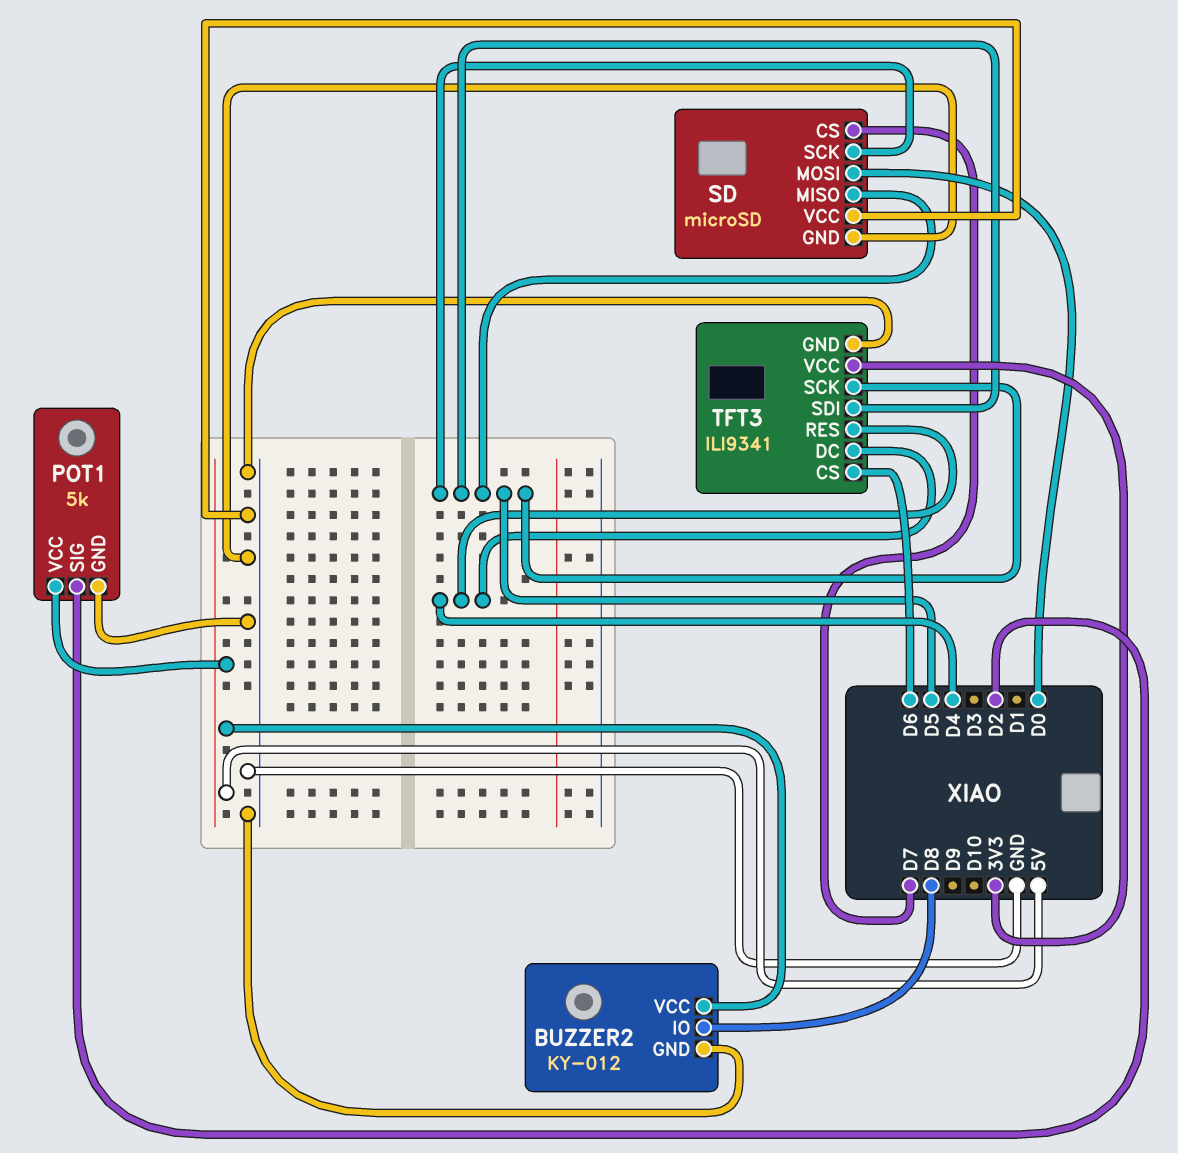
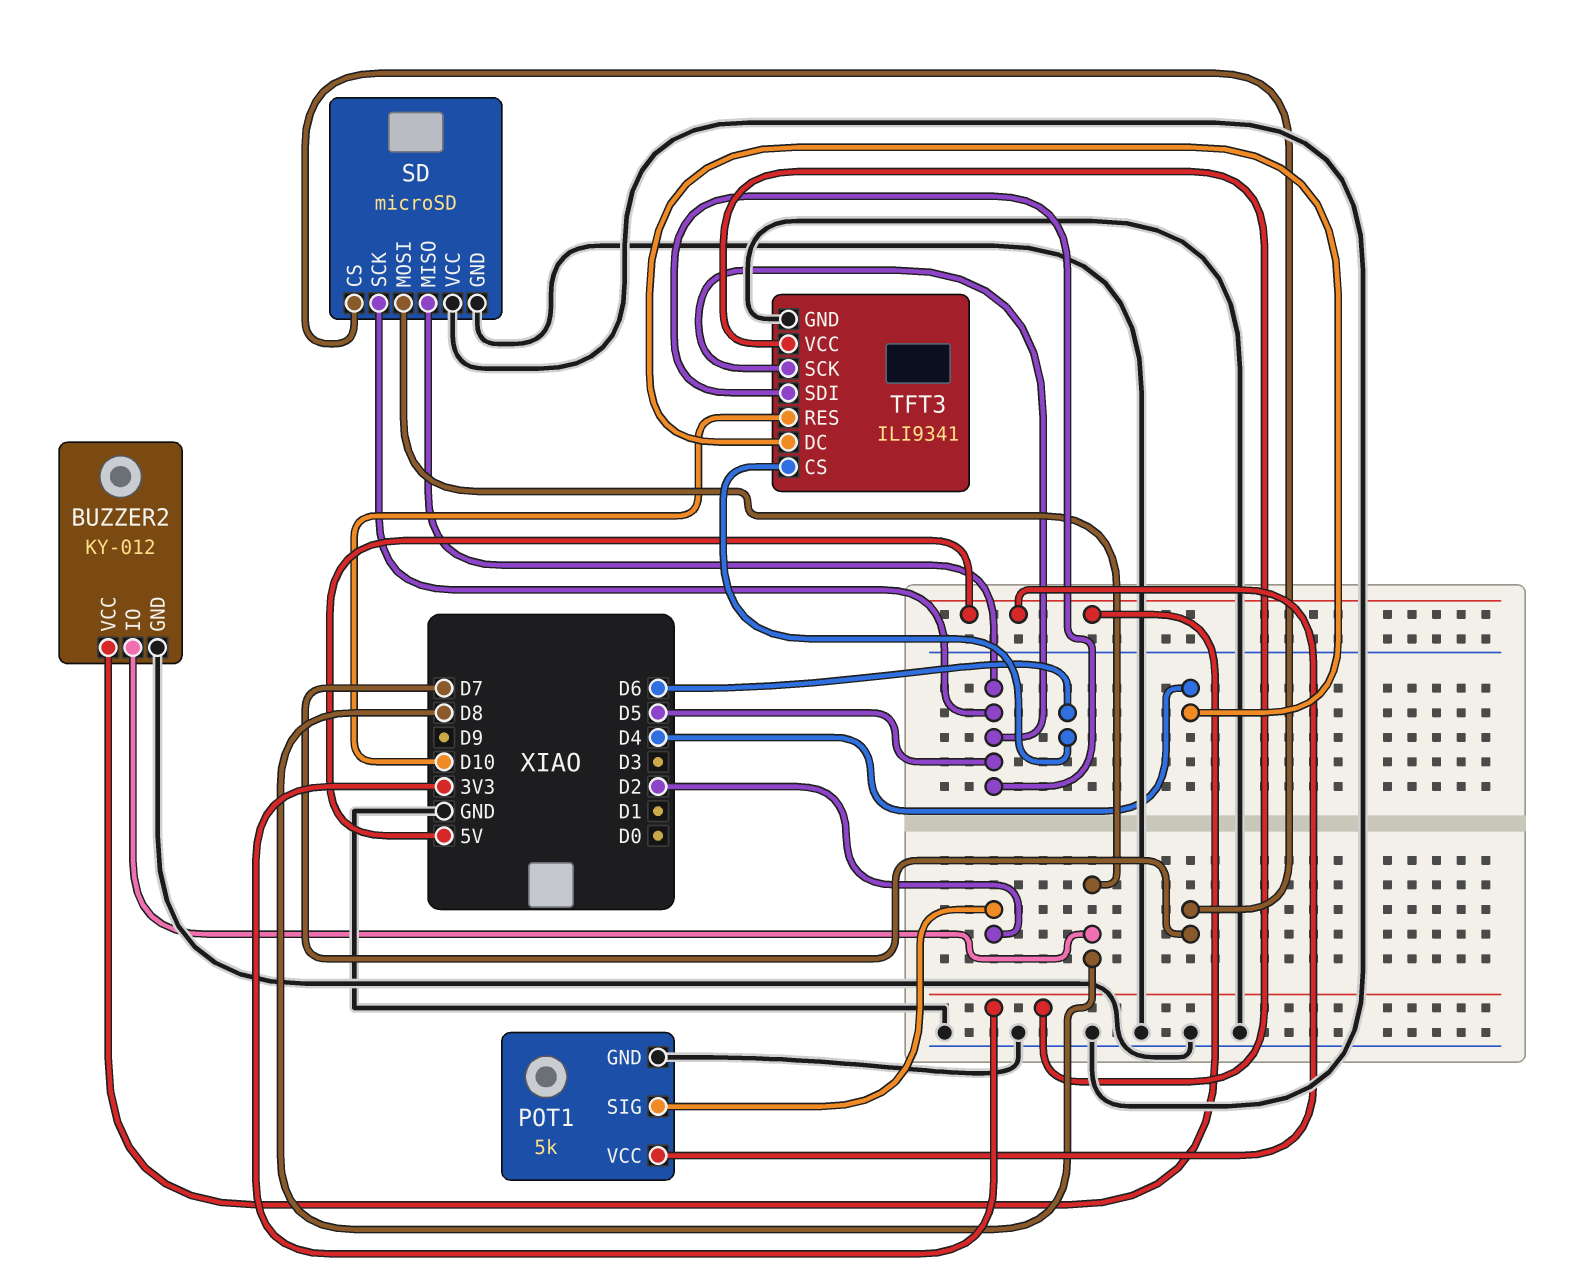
SD pin MOSI: D0 -> D8
TFT3 pin RES: D4 -> D10

